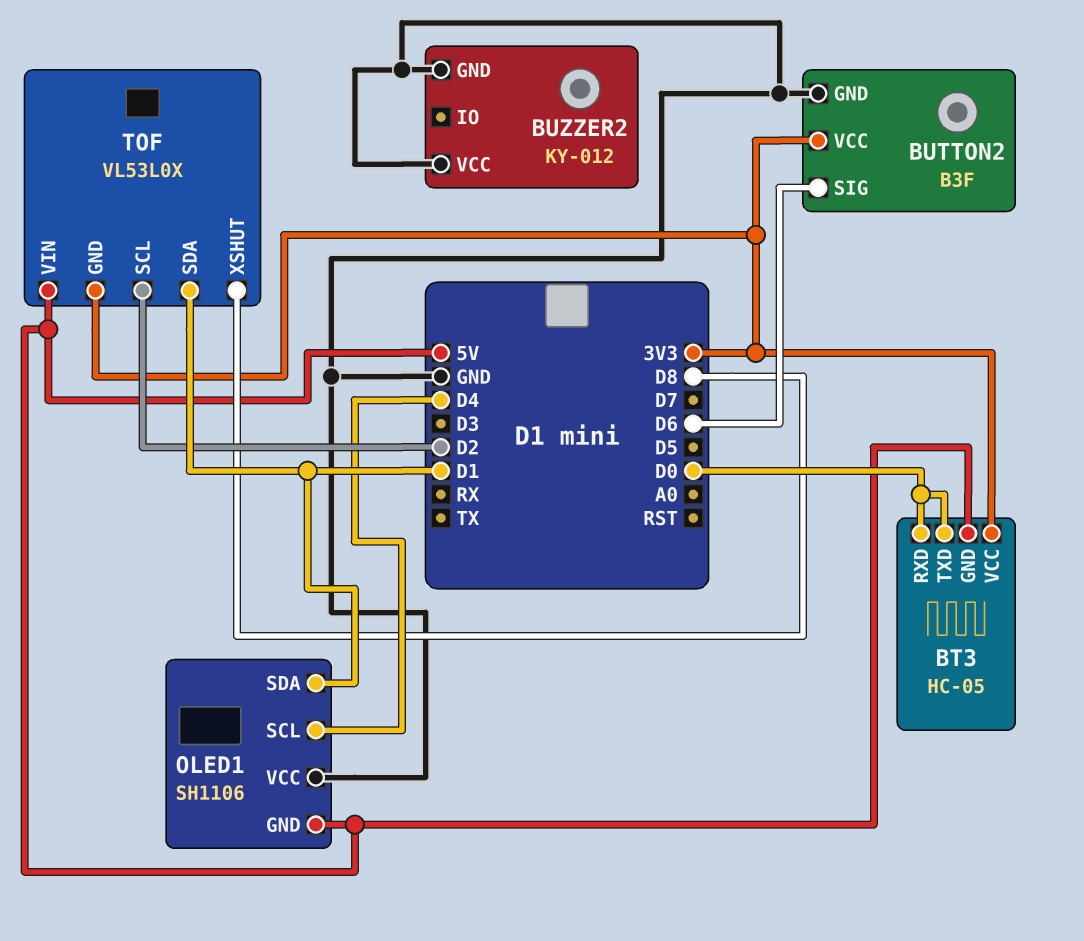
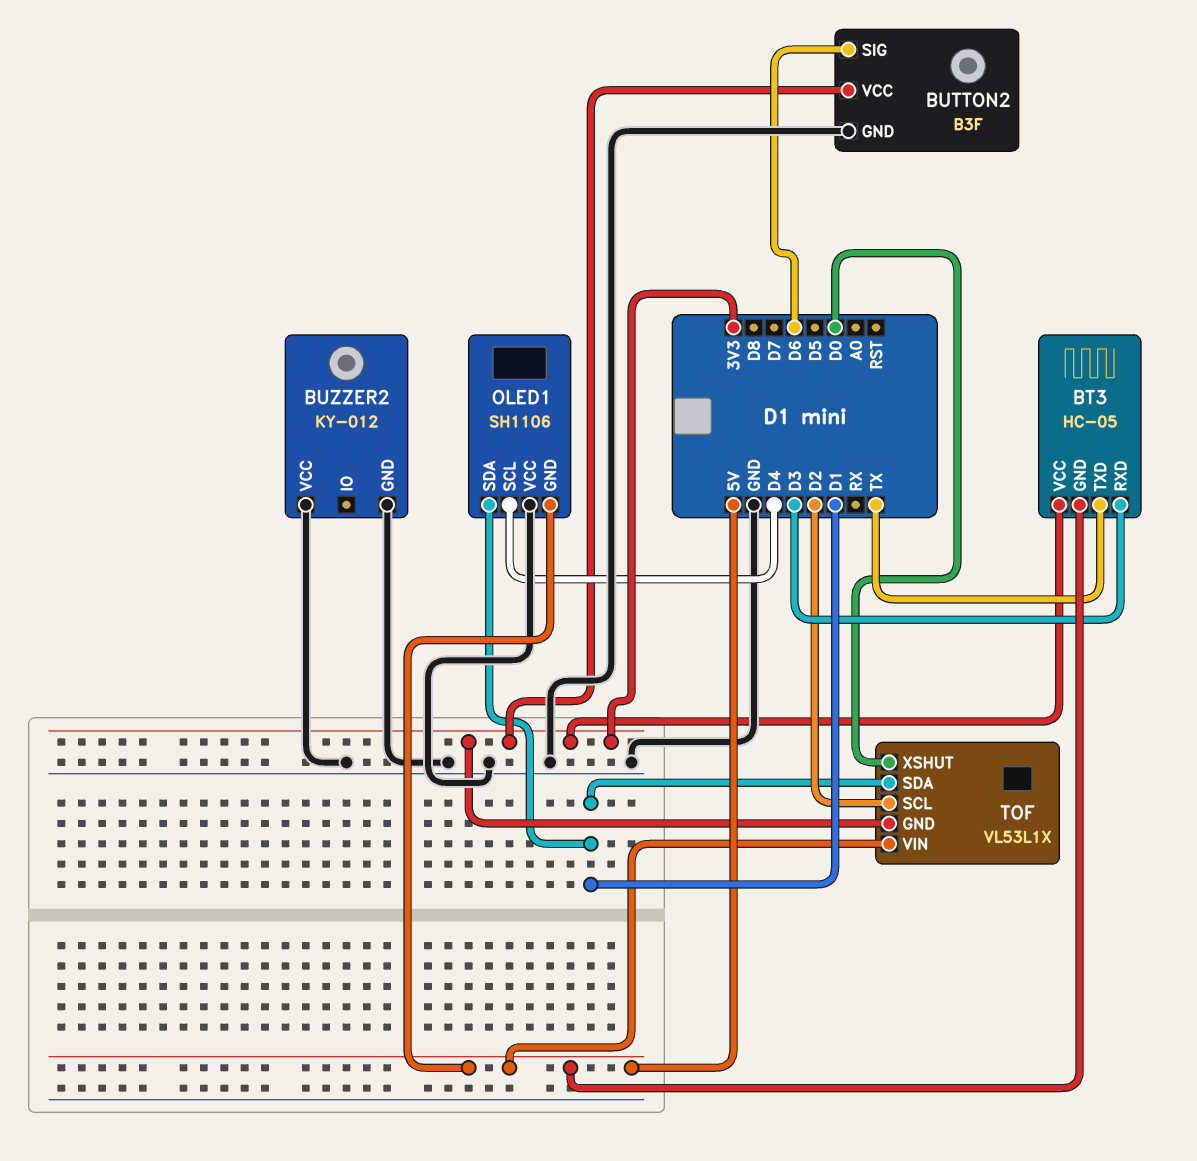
BT3 pin RXD: D0 -> D3
BT3 pin TXD: D0 -> TX
TOF: VL53L0X -> VL53L1X
TOF pin XSHUT: D8 -> D0

